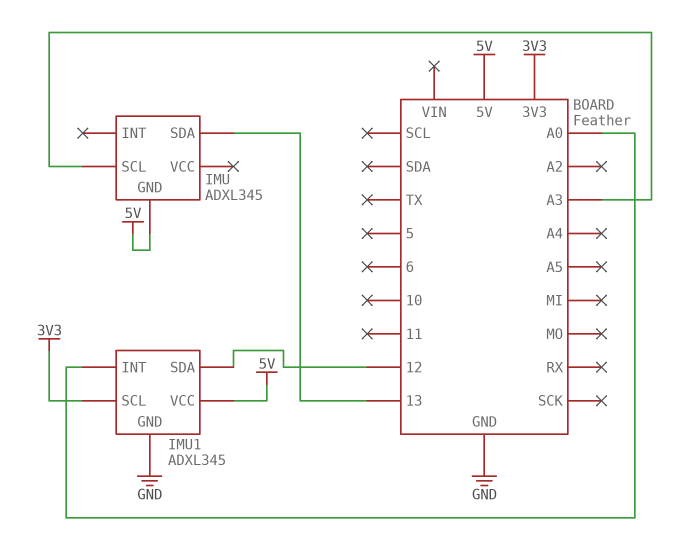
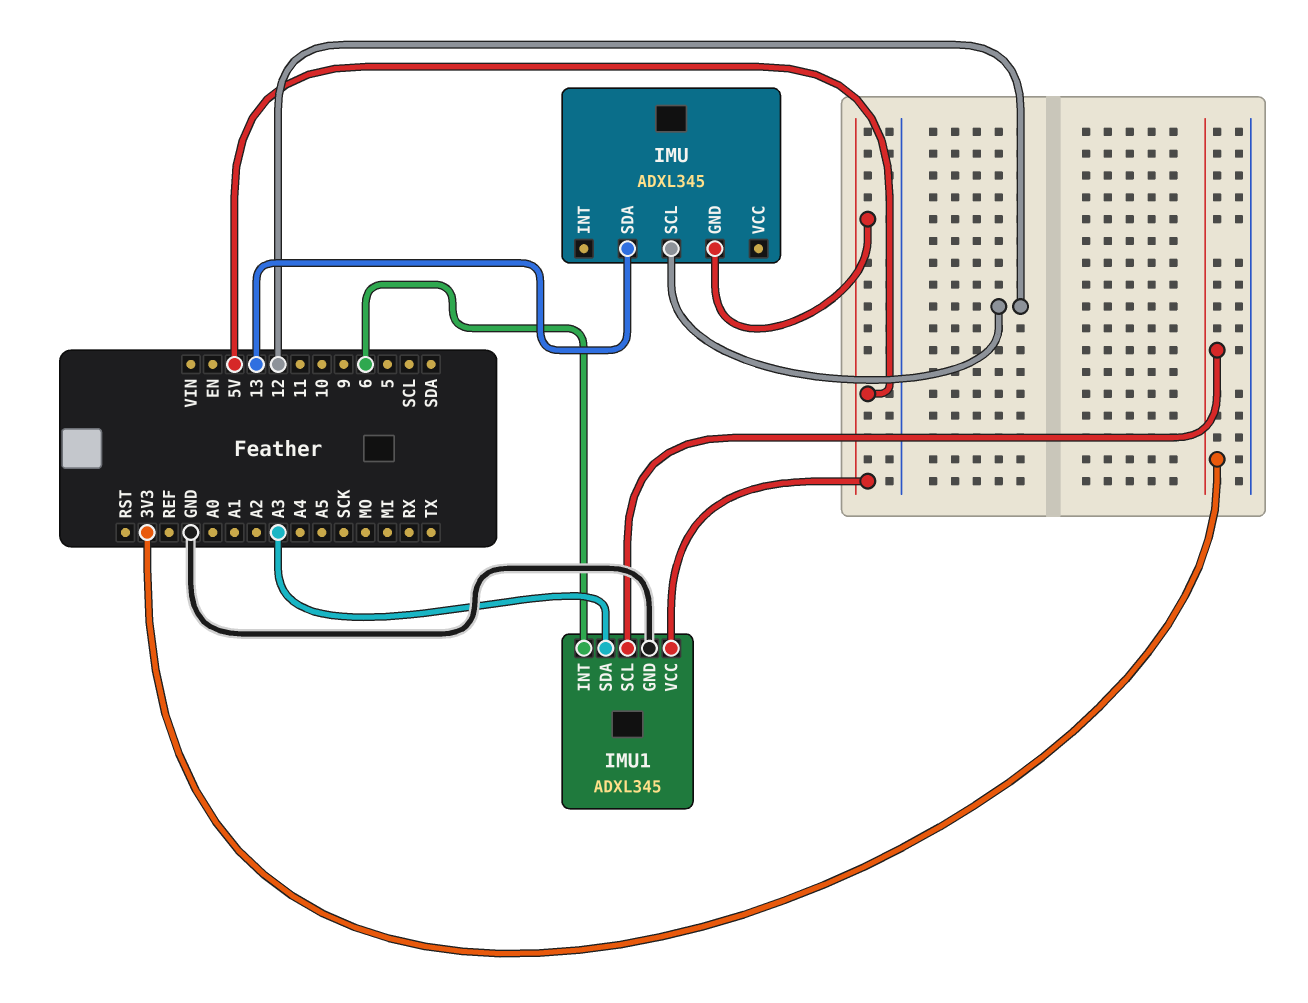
IMU pin SCL: A3 -> 12
IMU1 pin INT: A0 -> 6
IMU1 pin SDA: 12 -> A3

